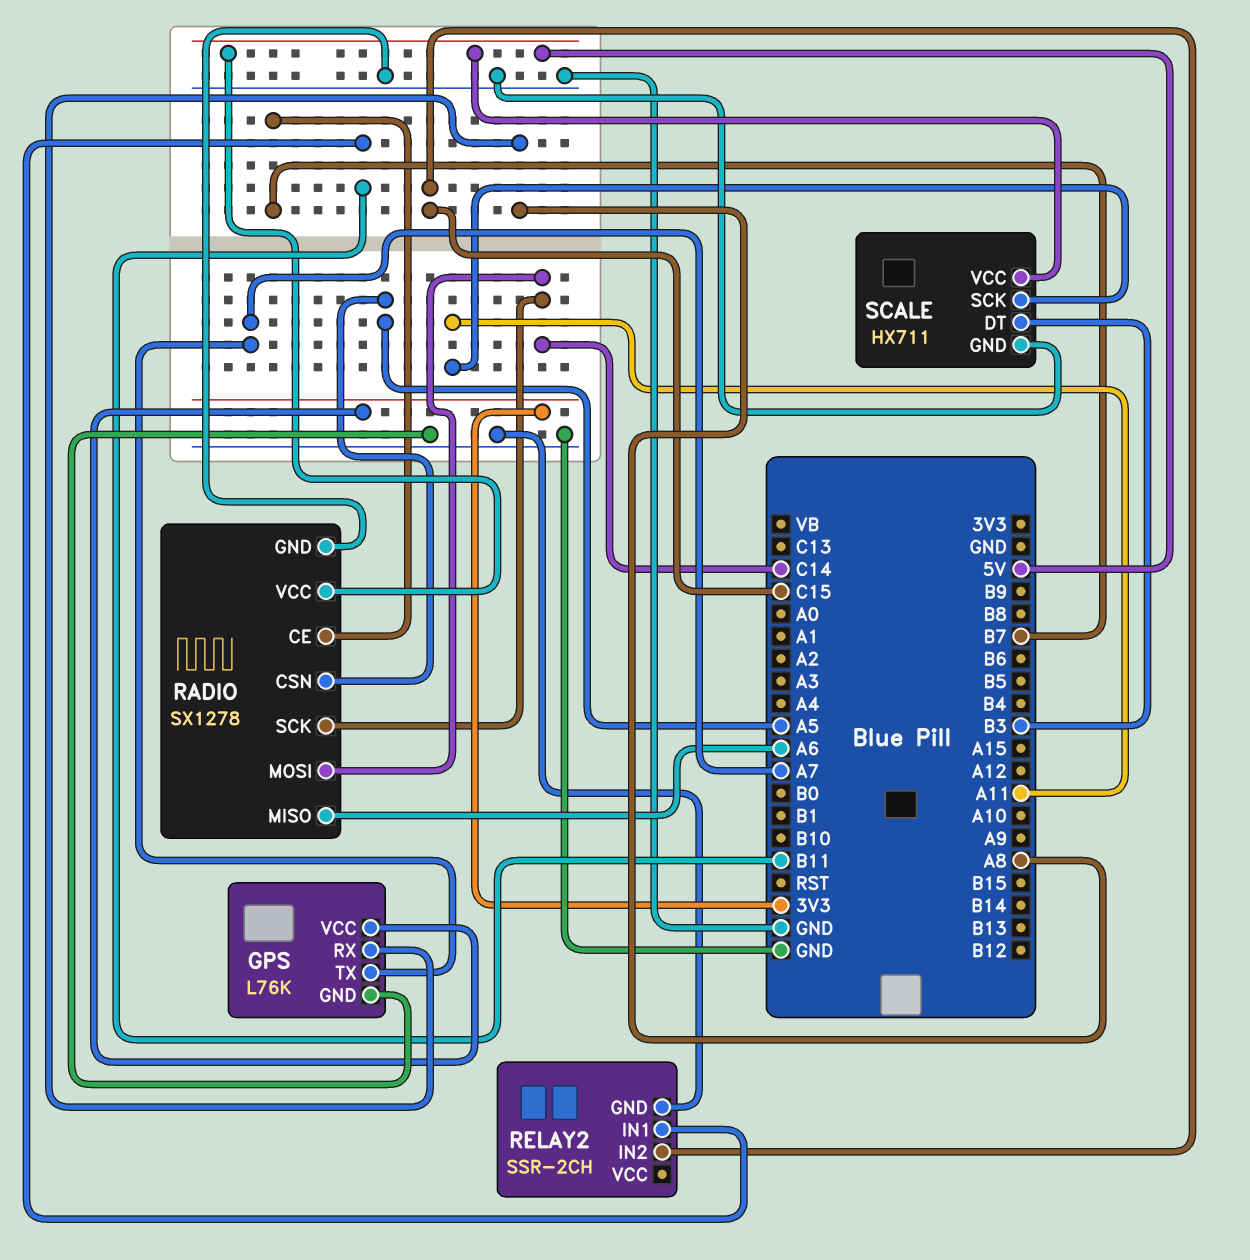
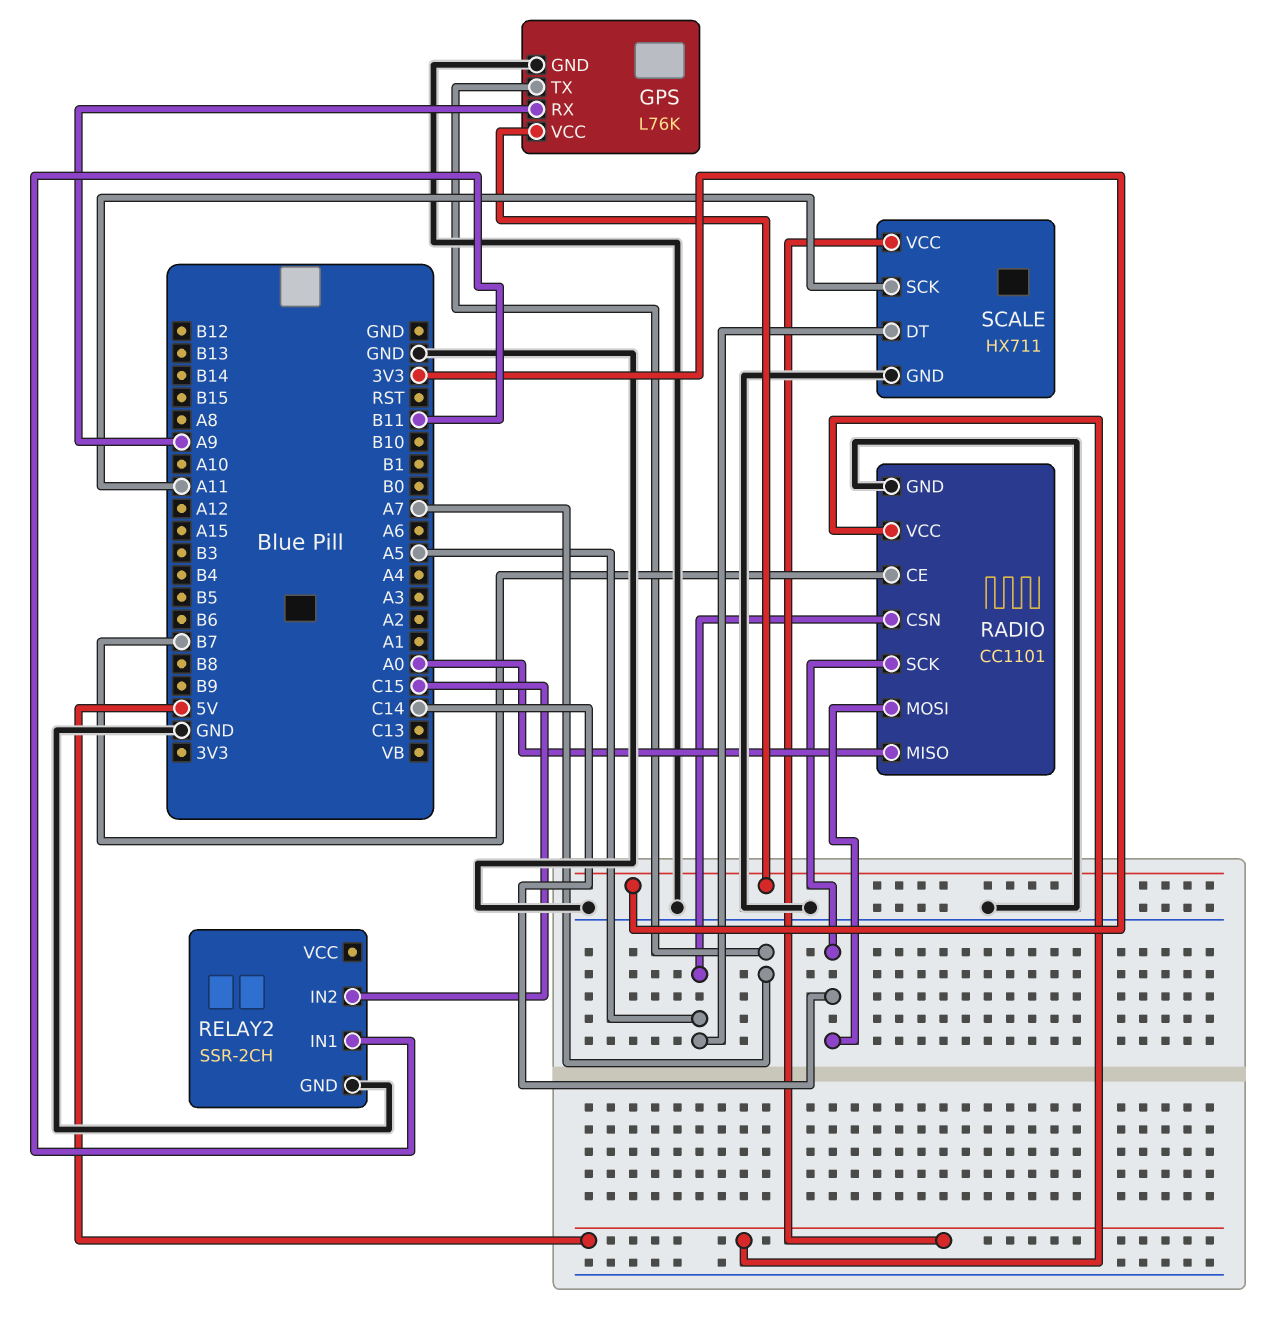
GPS pin RX: A8 -> A9
RADIO: SX1278 -> CC1101
RADIO pin MISO: A6 -> A0
SCALE pin DT: B3 -> A5

